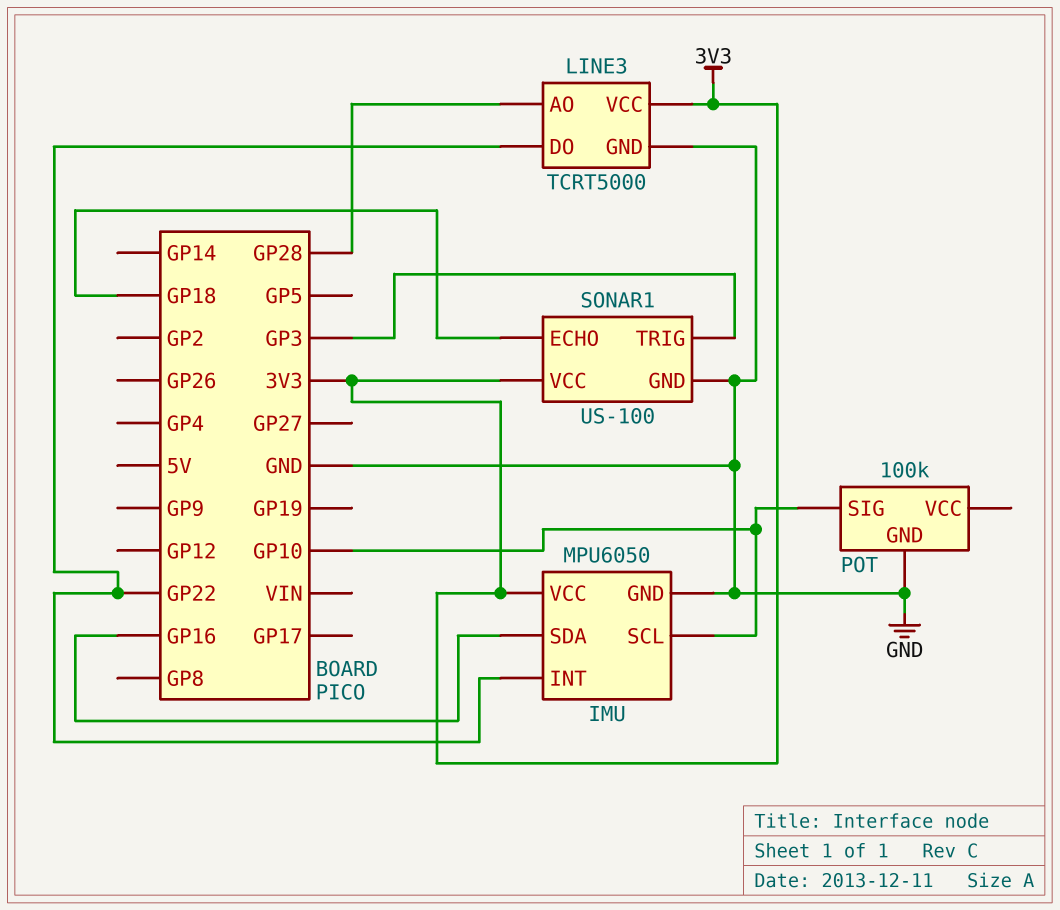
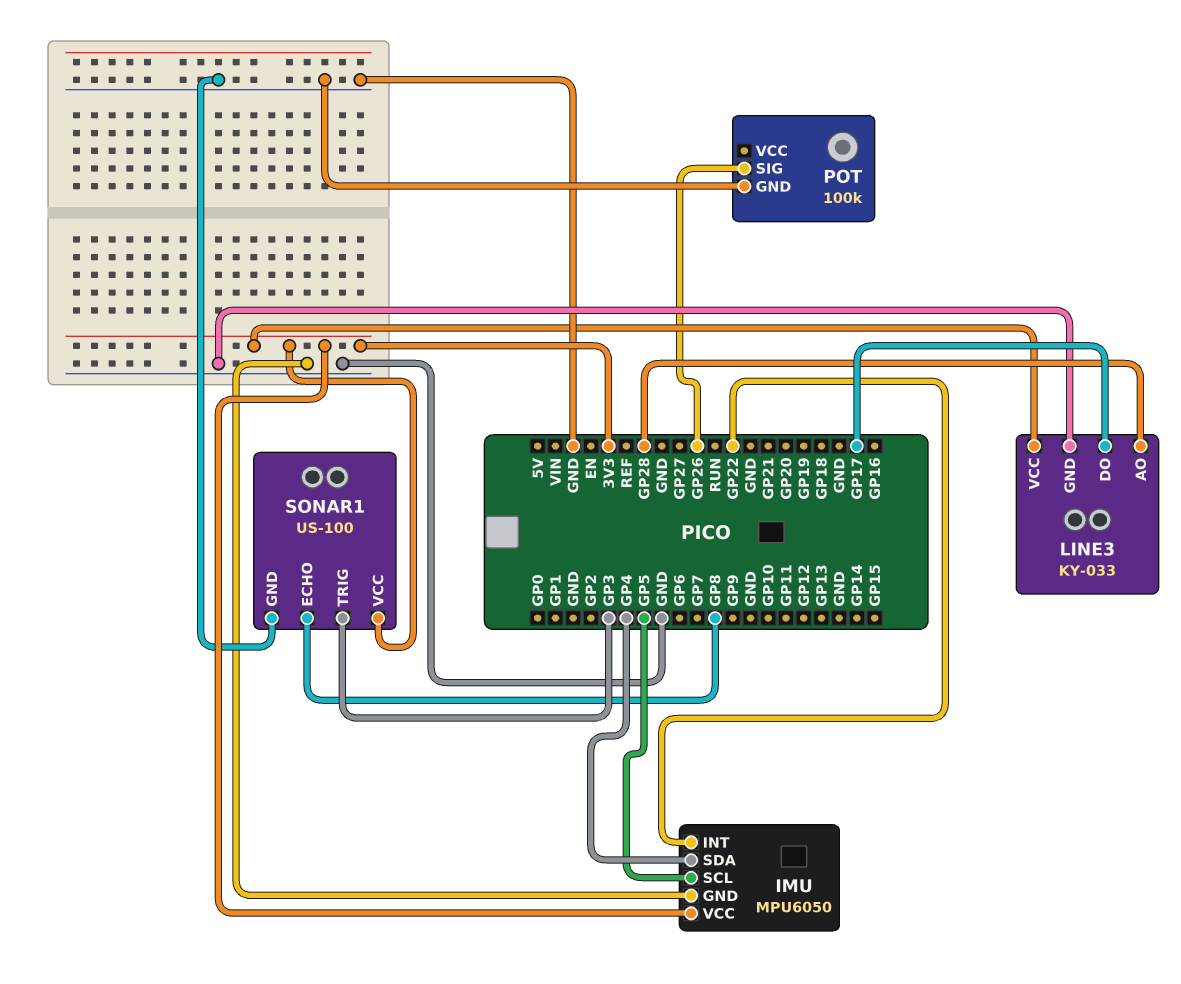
IMU pin SCL: GP10 -> GP5
IMU pin SDA: GP16 -> GP4
LINE3: TCRT5000 -> KY-033
LINE3 pin DO: GP22 -> GP17
POT pin SIG: GP10 -> GP26
SONAR1 pin ECHO: GP18 -> GP8

